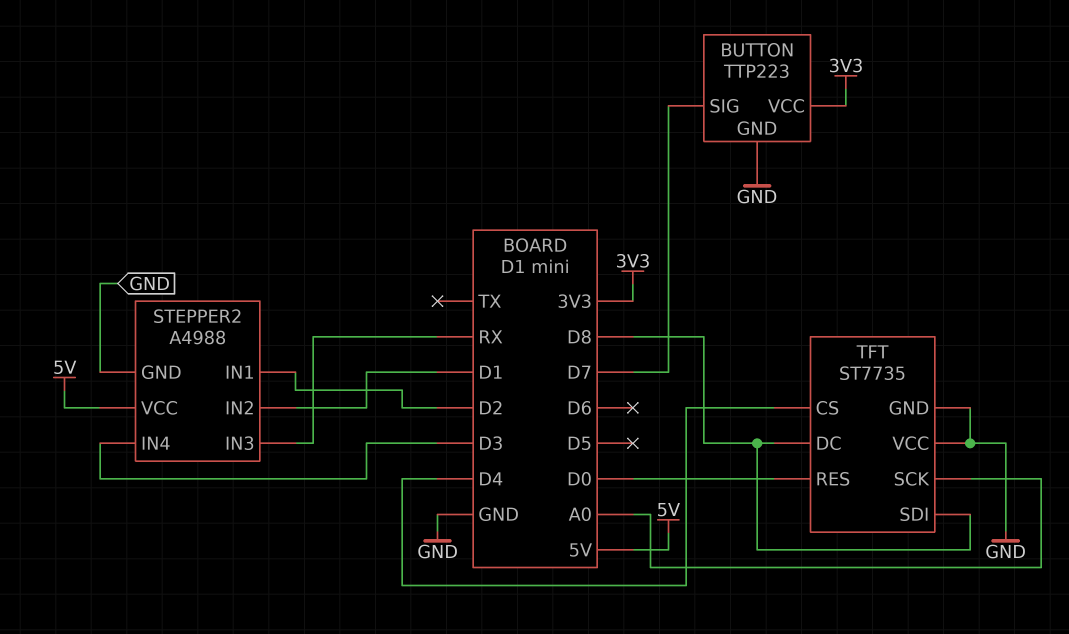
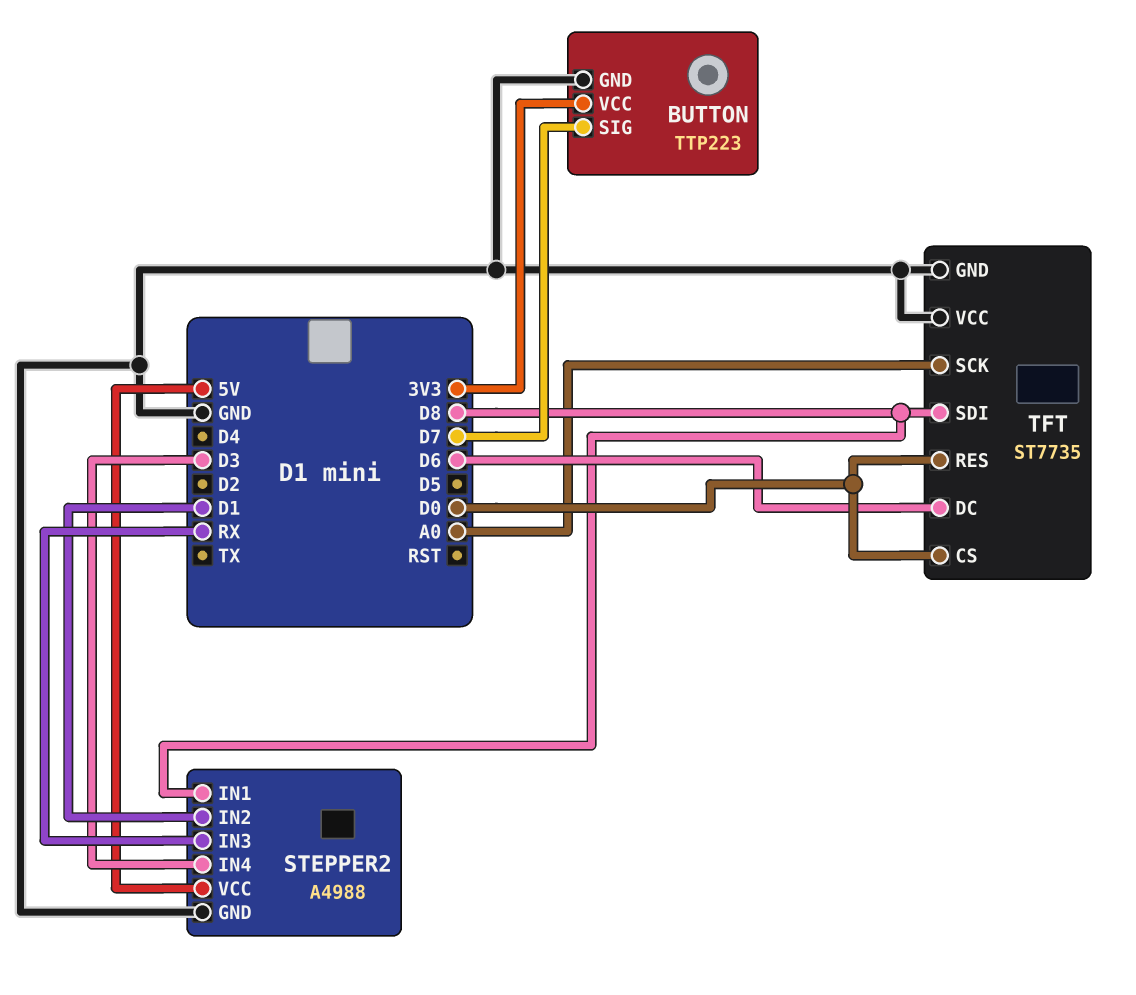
STEPPER2 pin IN1: D2 -> D8
TFT pin CS: D4 -> D0
TFT pin DC: D8 -> D6

